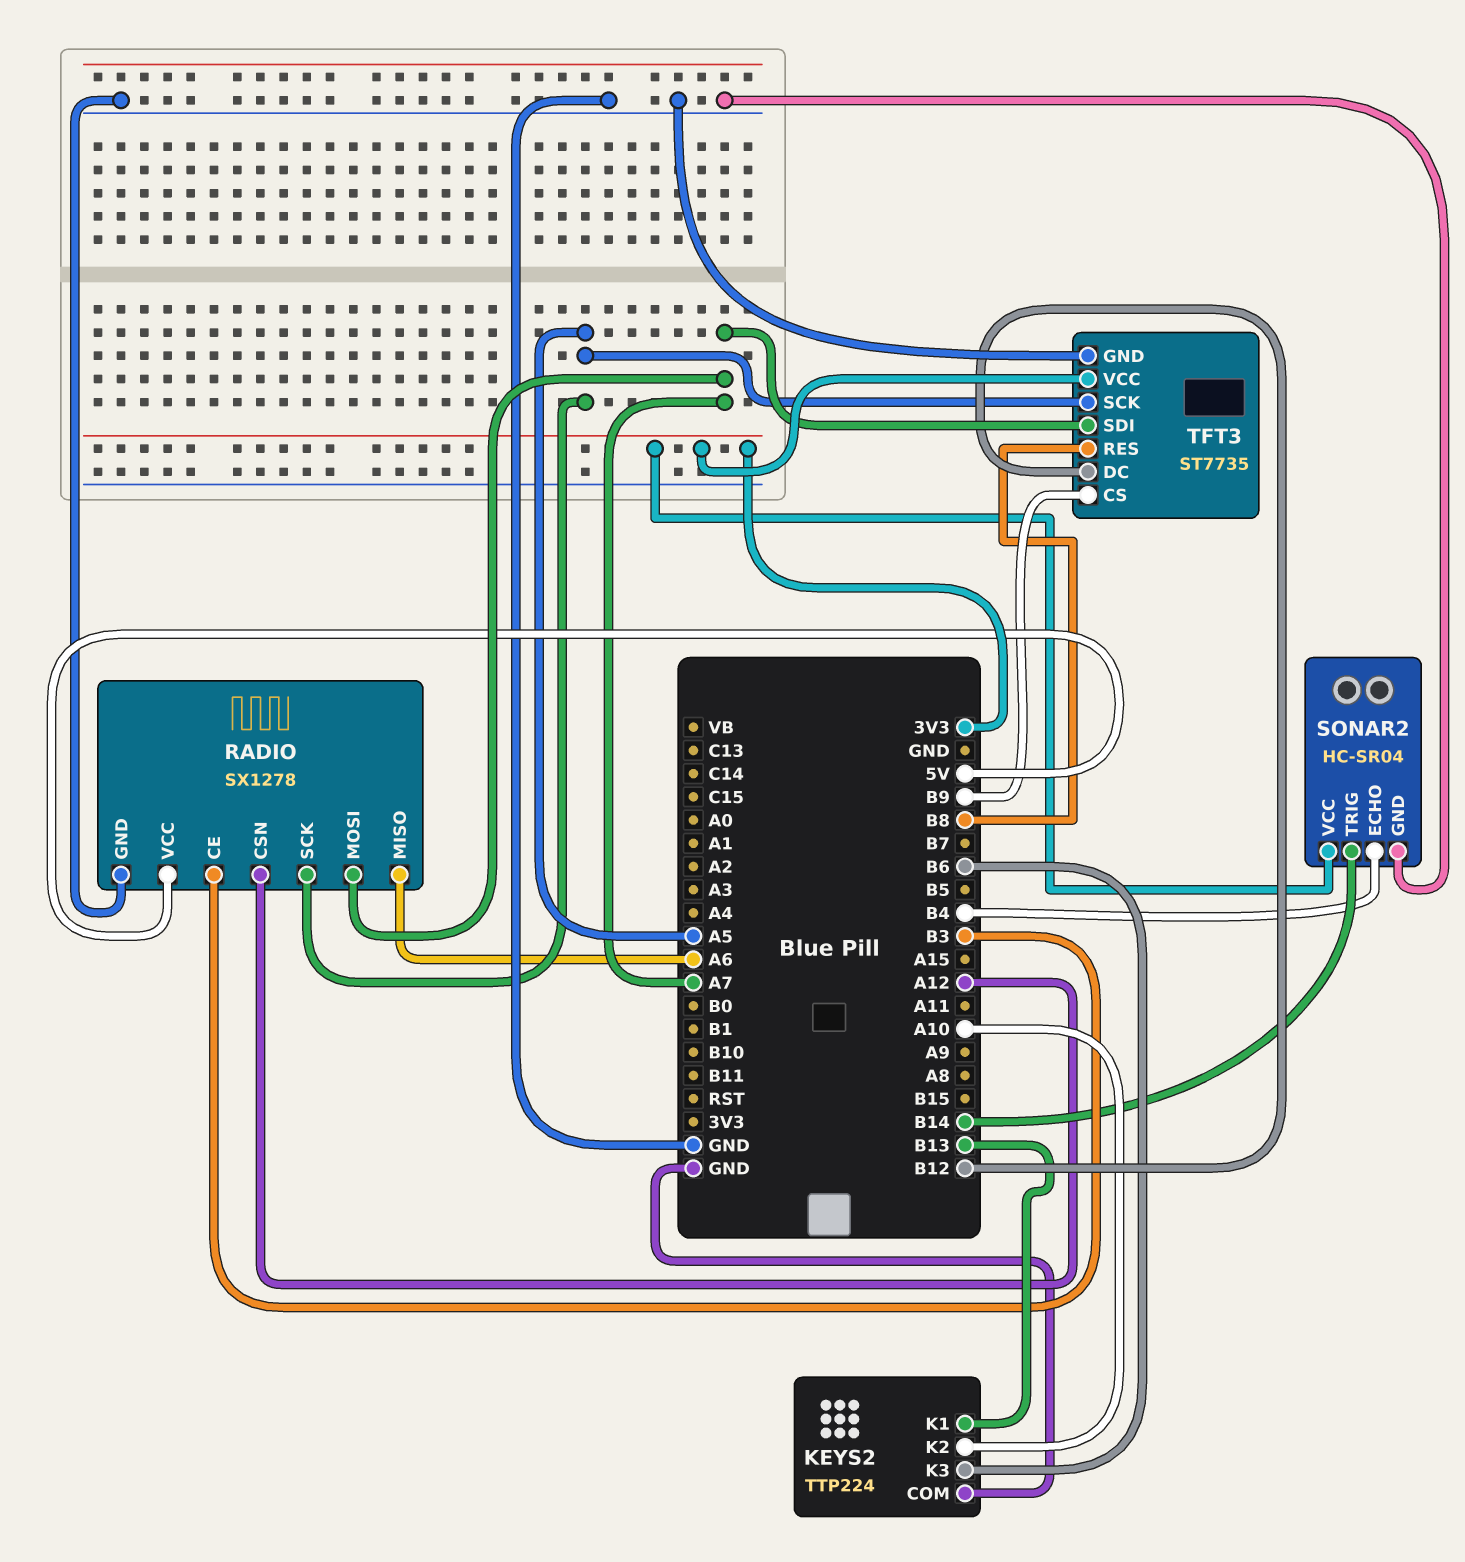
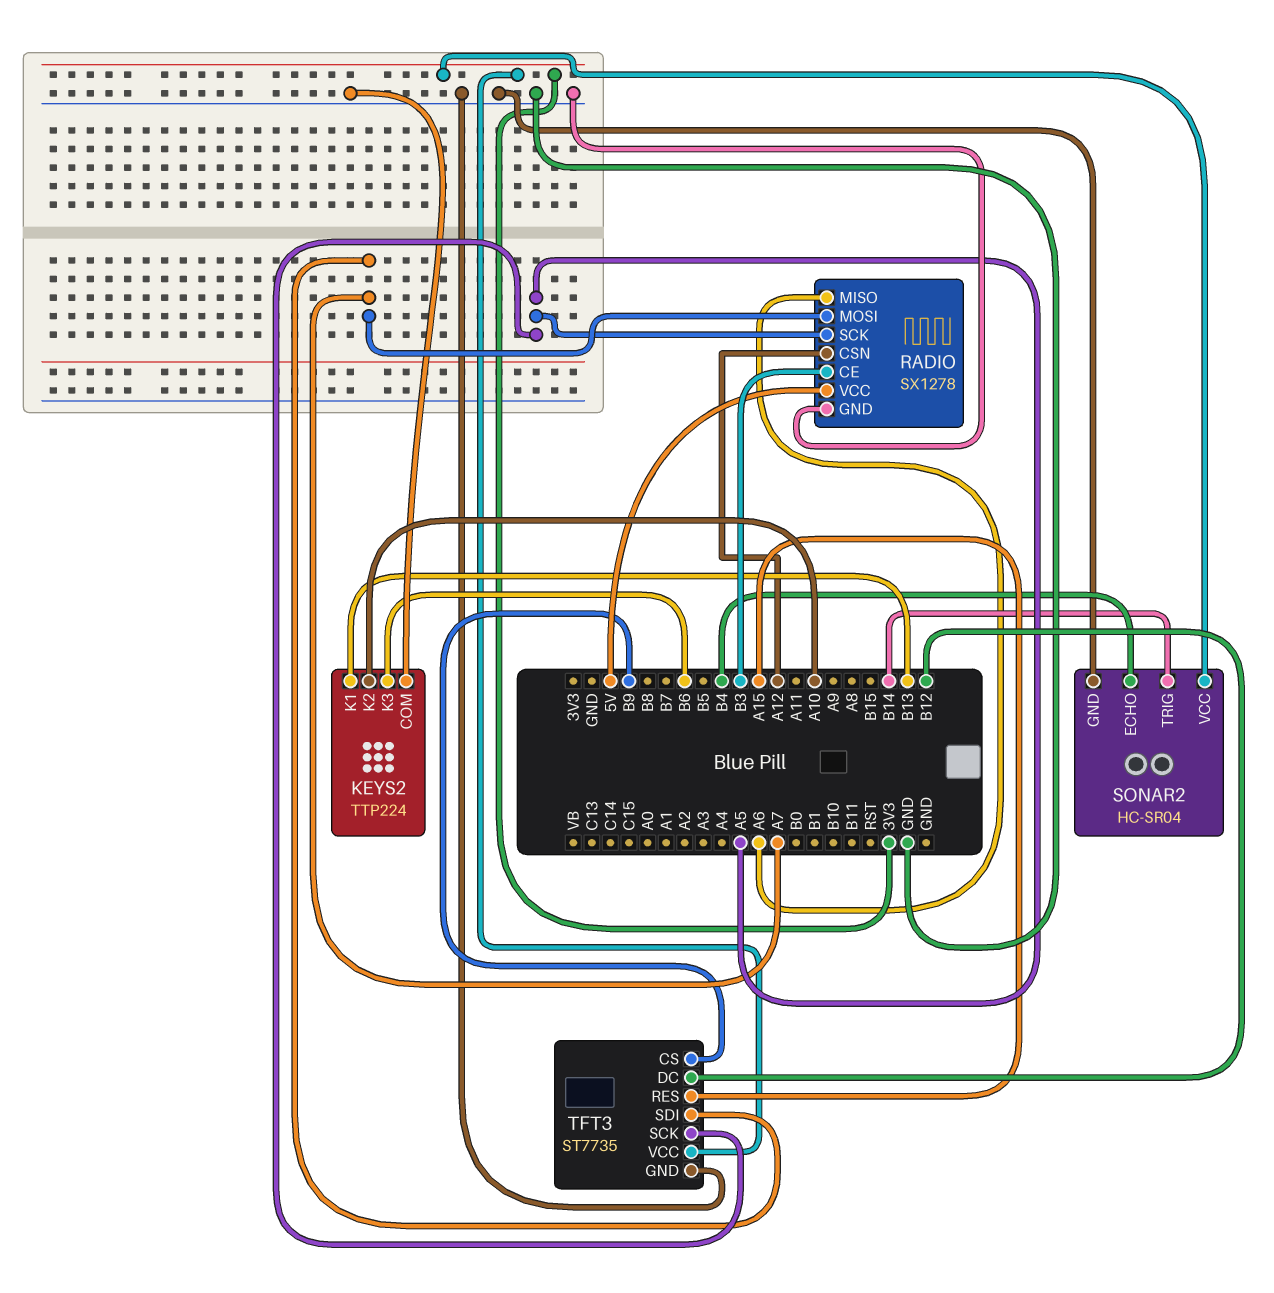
TFT3 pin RES: B8 -> A15

